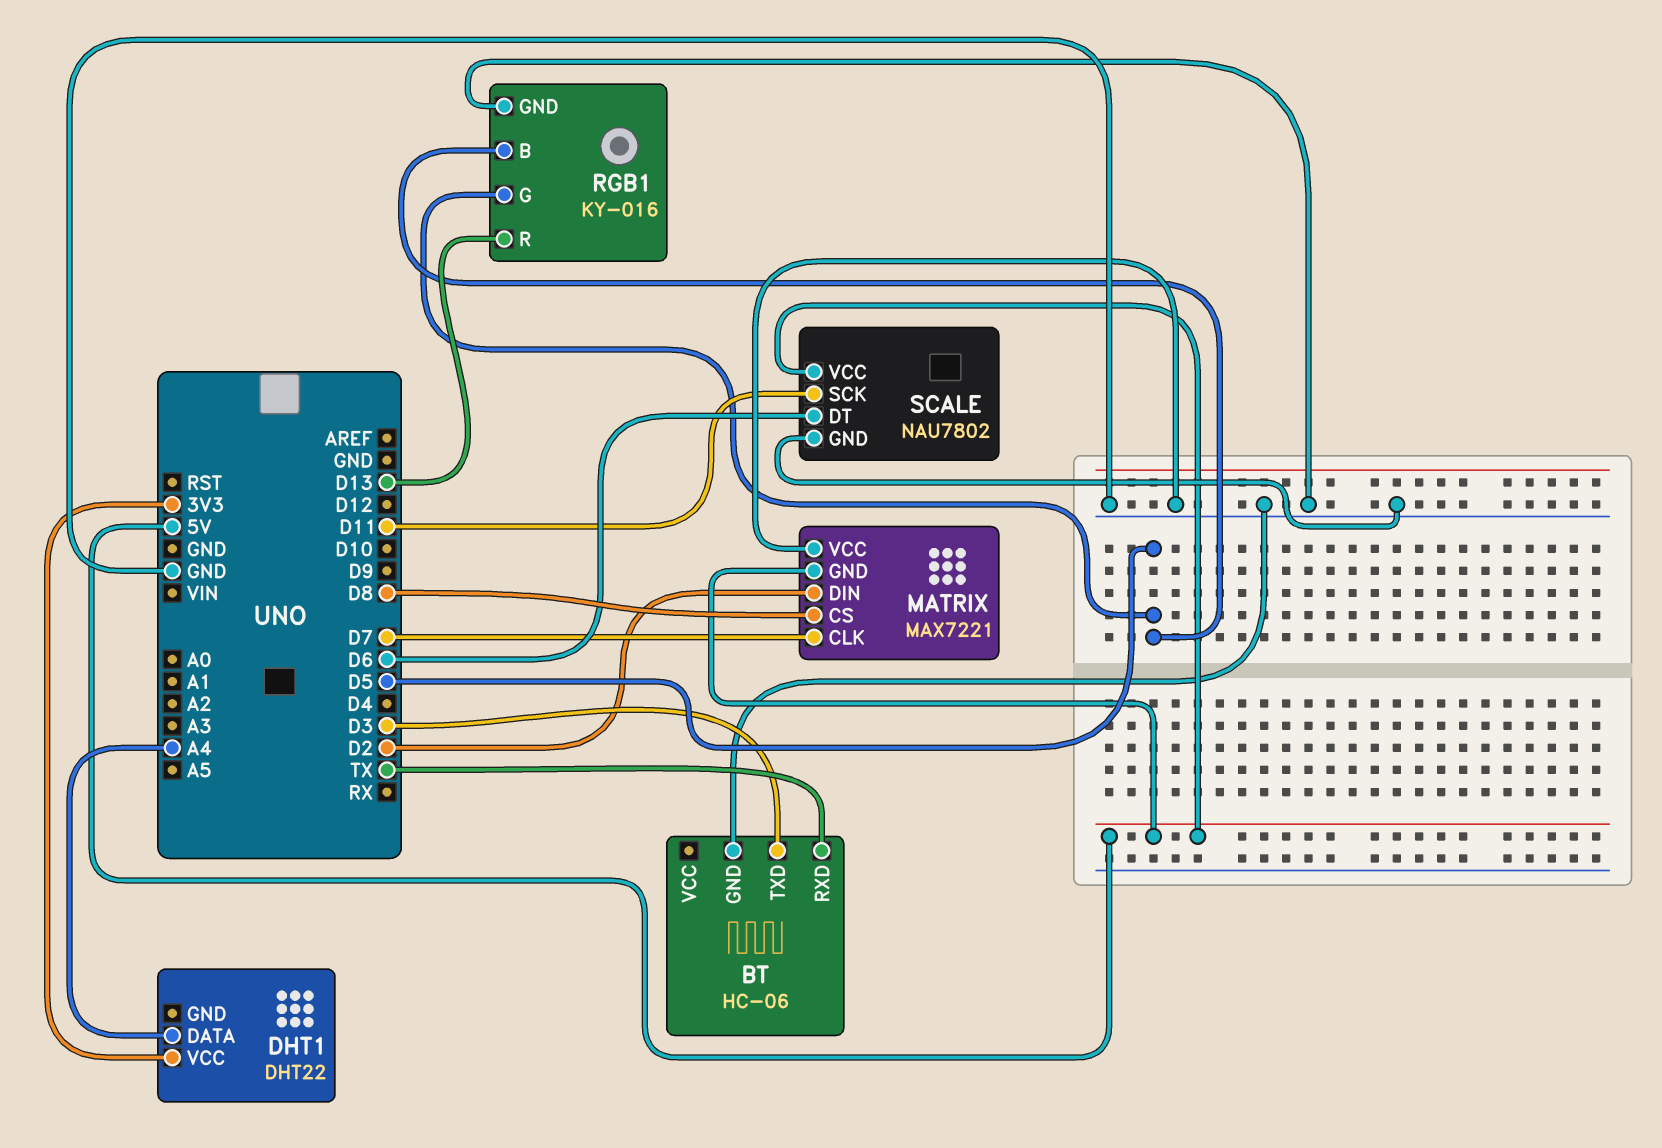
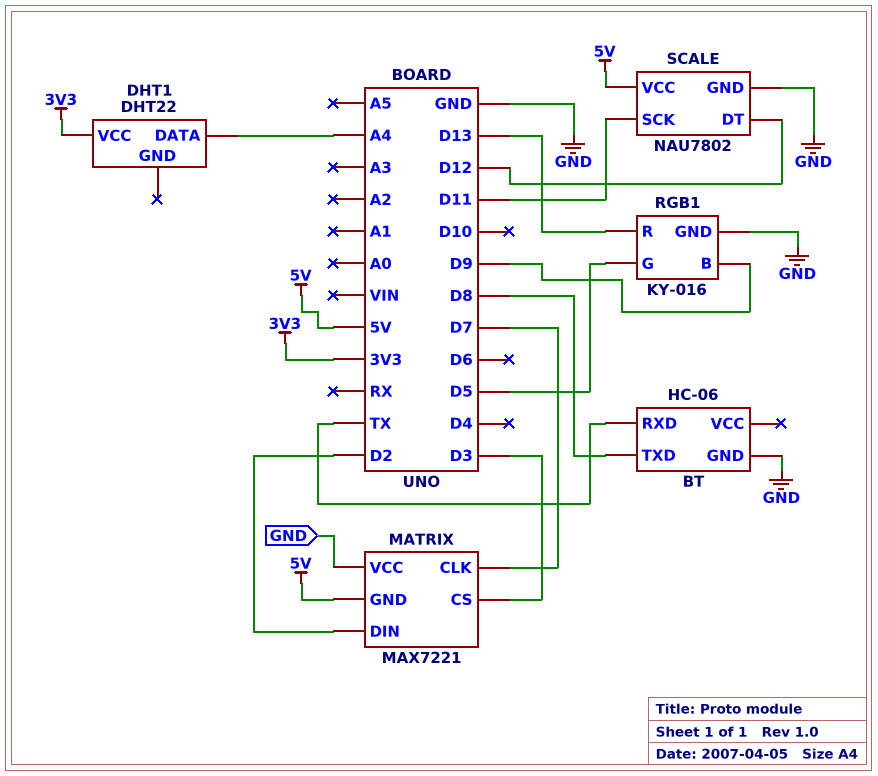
BT pin TXD: D3 -> D8
MATRIX pin CS: D8 -> D3
RGB1 pin B: D5 -> D9
SCALE pin DT: D6 -> D12

